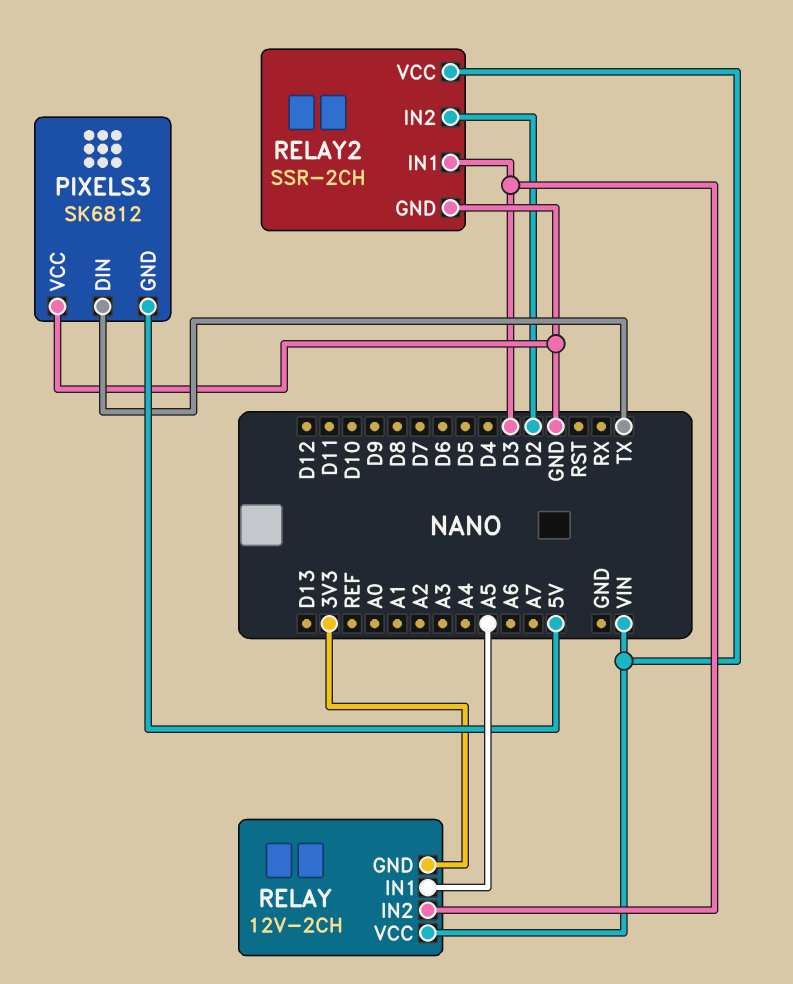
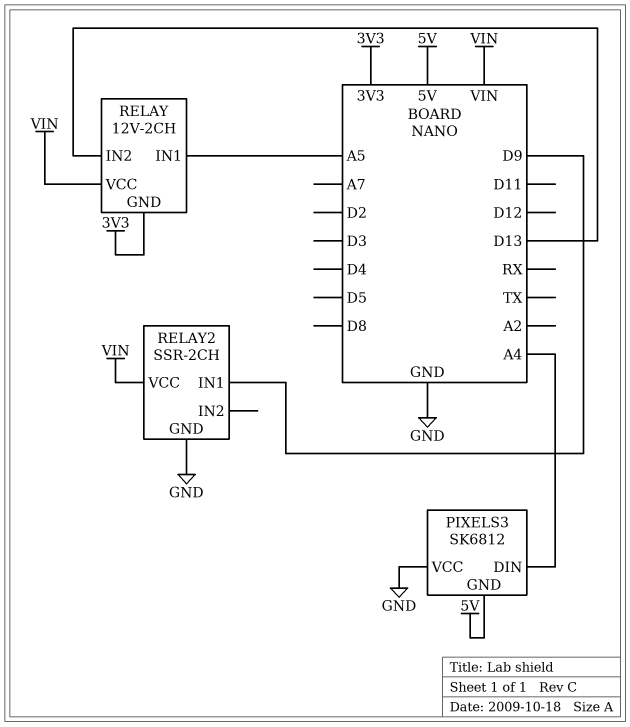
PIXELS3 pin DIN: TX -> A4
RELAY pin IN2: D3 -> D13
RELAY2 pin IN1: D3 -> D9
RELAY2 pin IN2: D2 -> none

